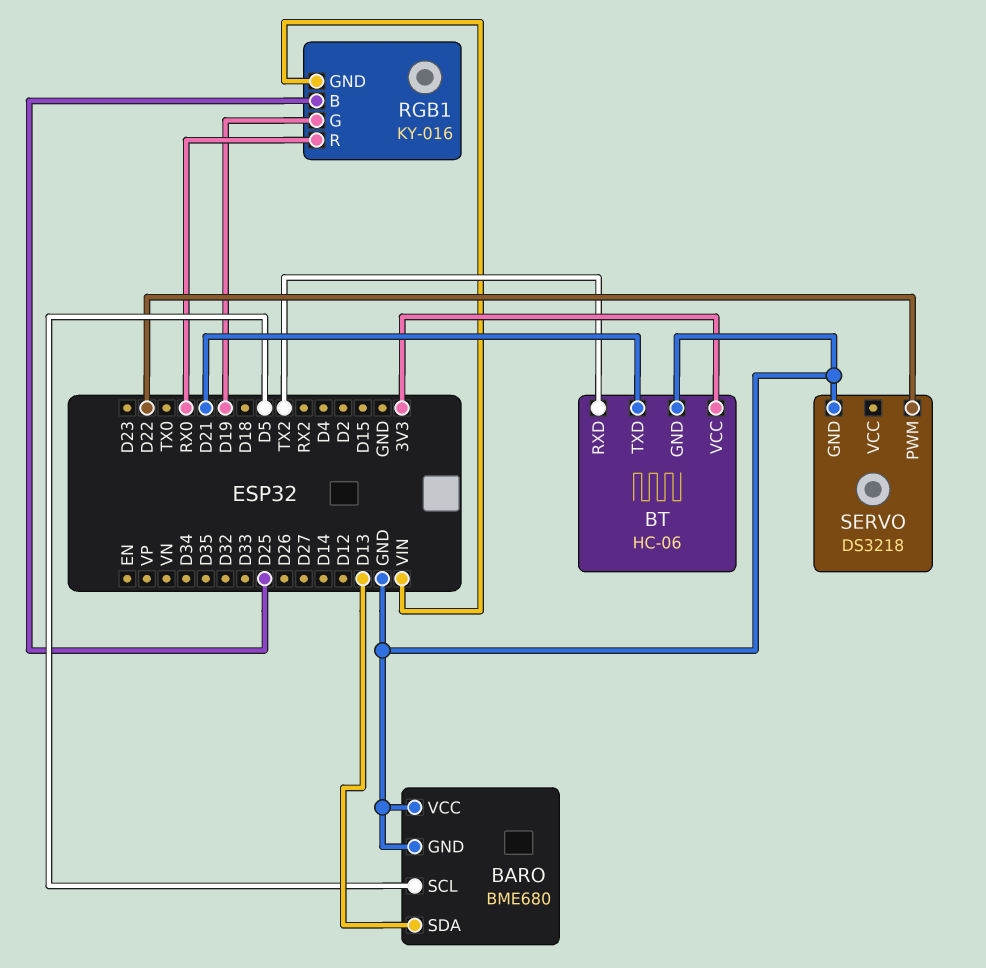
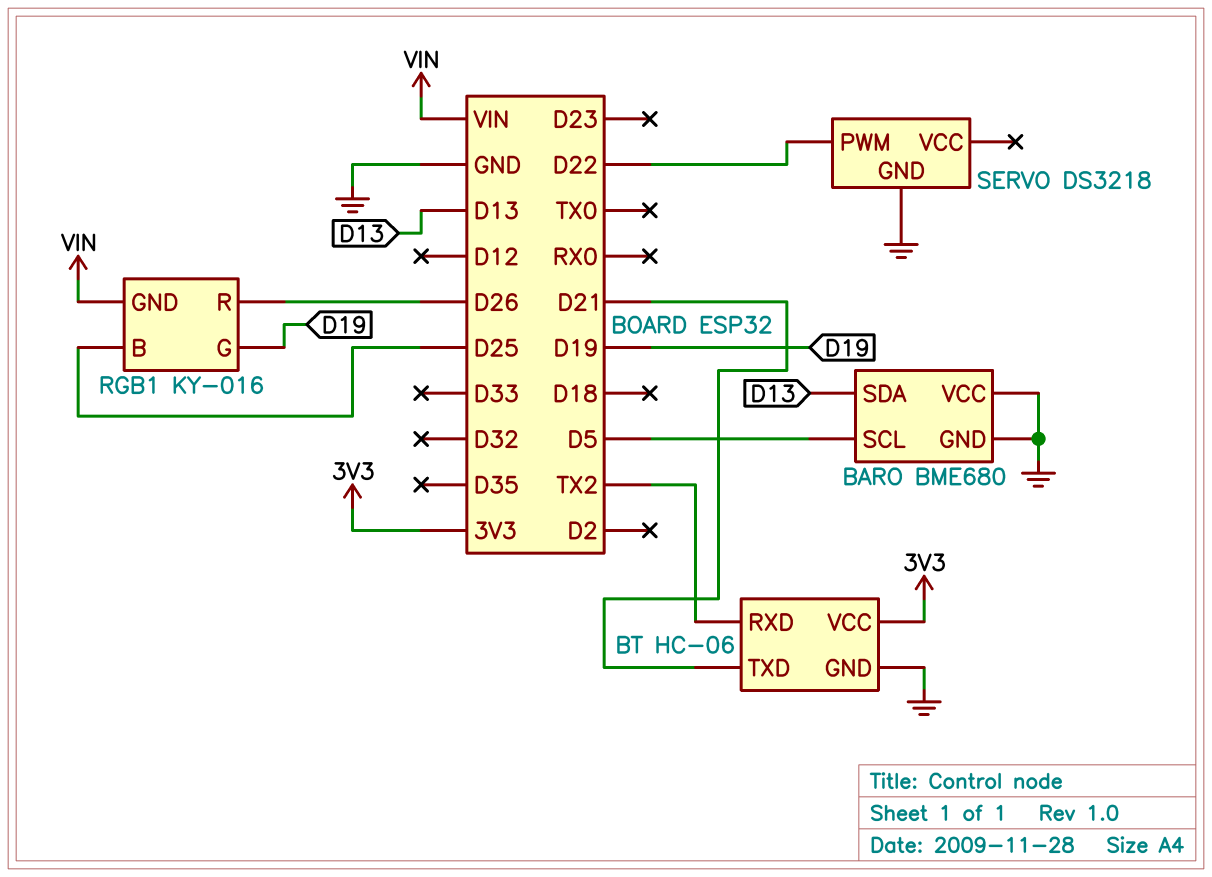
RGB1 pin R: RX0 -> D26

